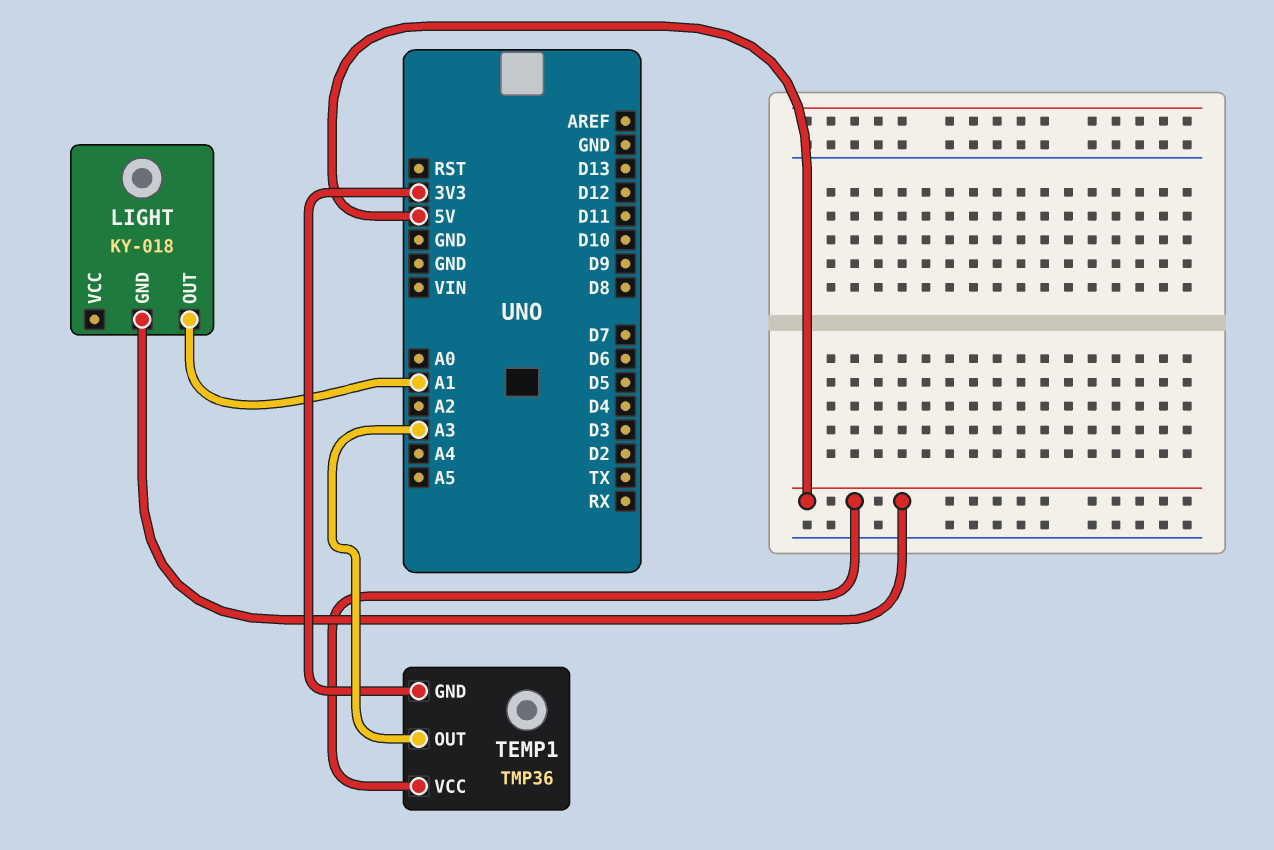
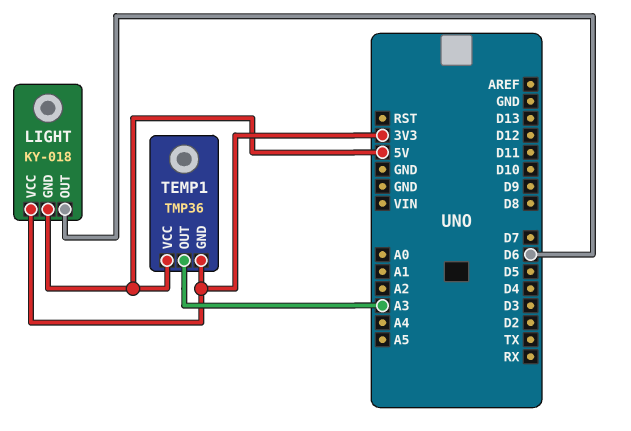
LIGHT pin OUT: A1 -> D6
LIGHT pin VCC: none -> 3V3

